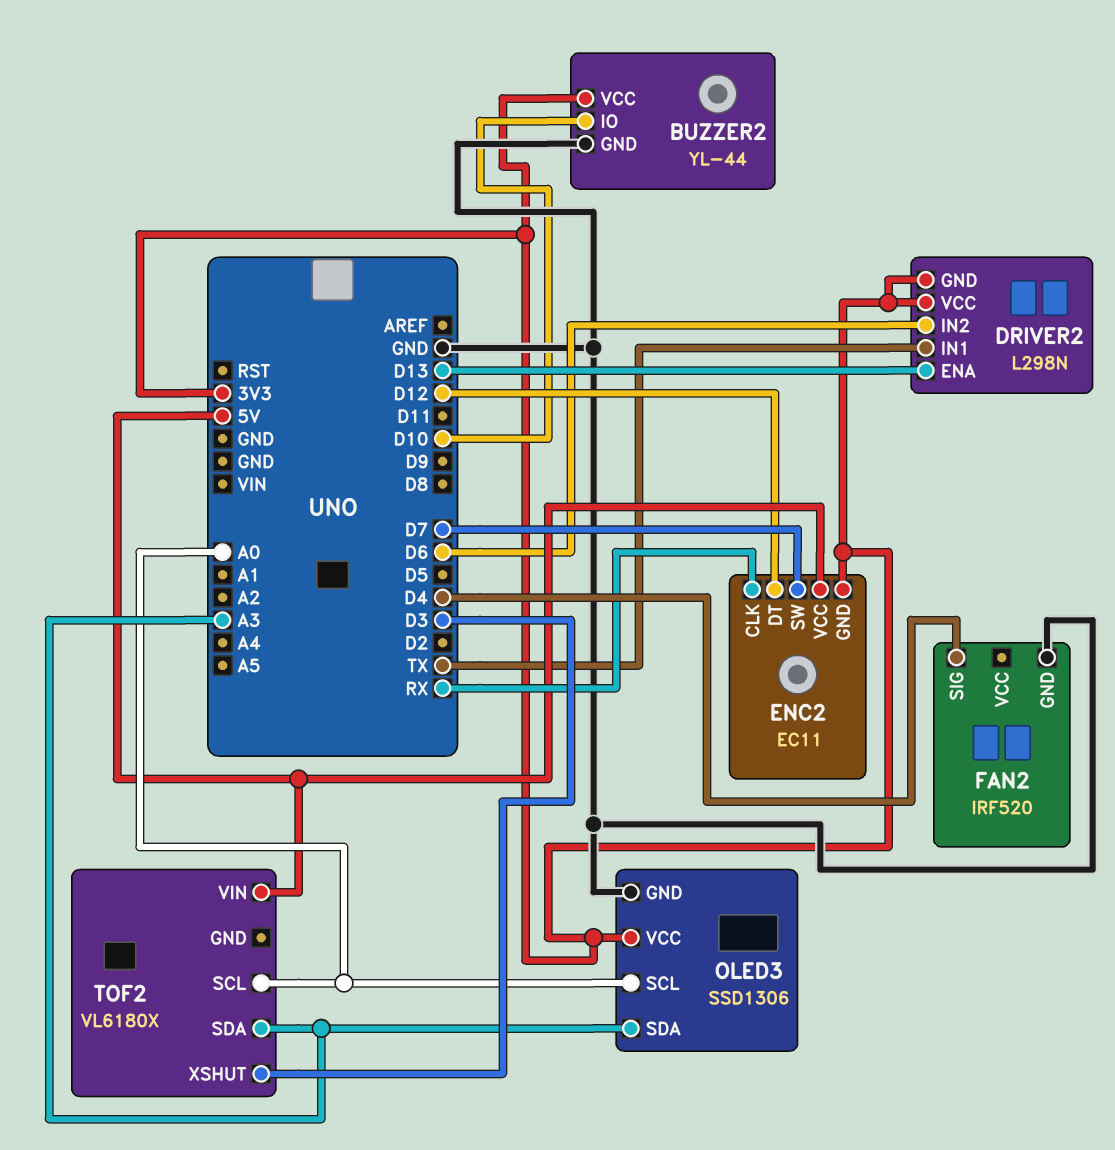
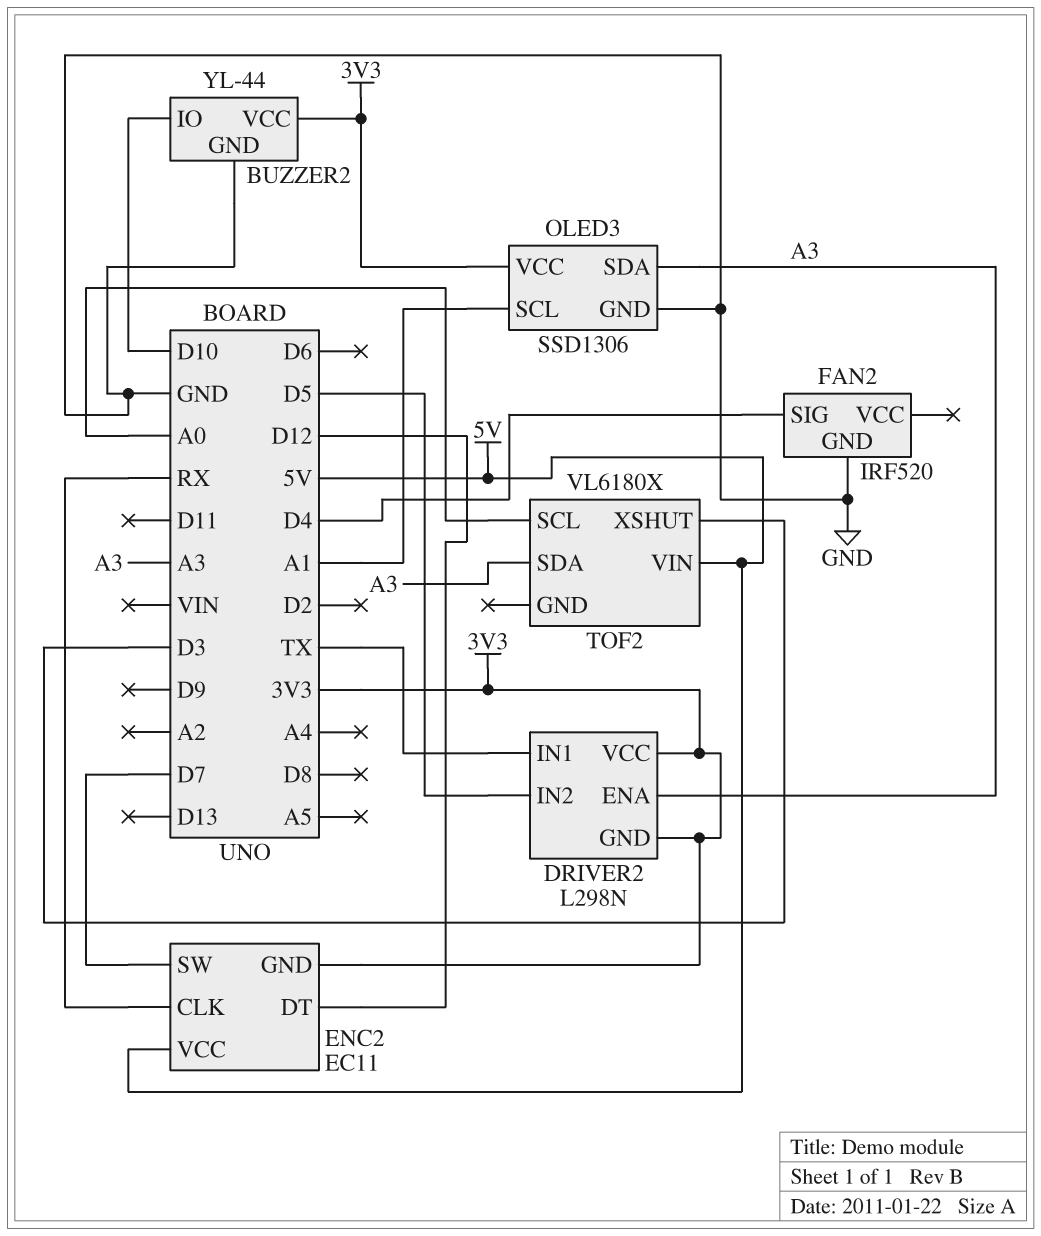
DRIVER2 pin ENA: D13 -> A3
DRIVER2 pin IN2: D6 -> D5
OLED3 pin SCL: A0 -> A1

